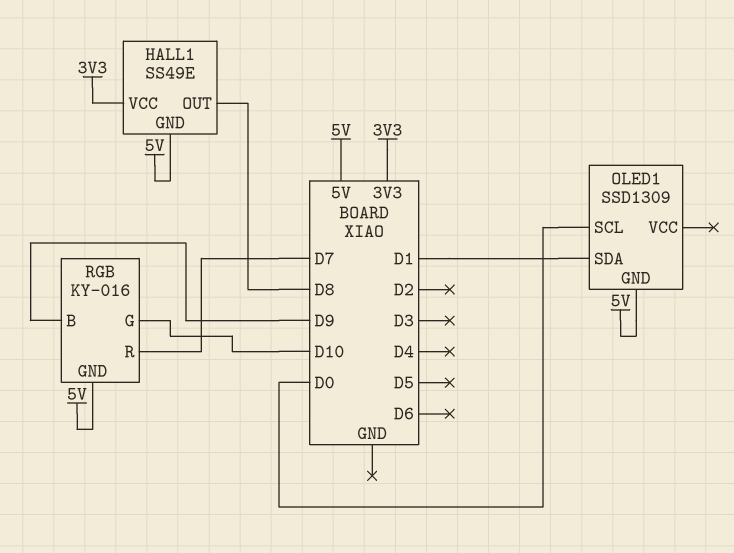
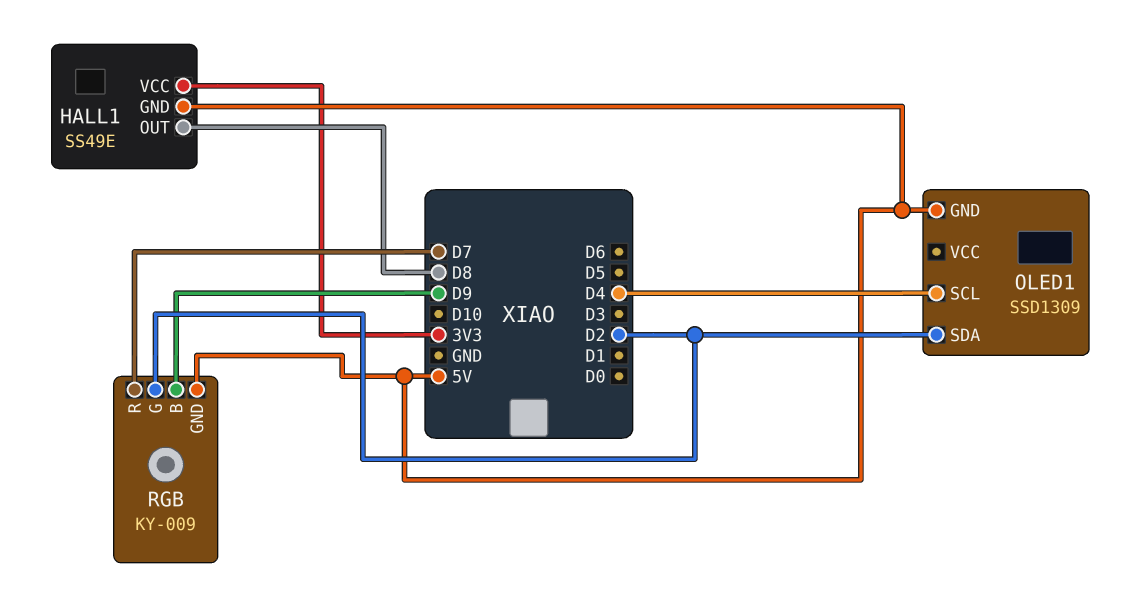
OLED1 pin SCL: D0 -> D4
OLED1 pin SDA: D1 -> D2
RGB: KY-016 -> KY-009
RGB pin G: D10 -> D2

